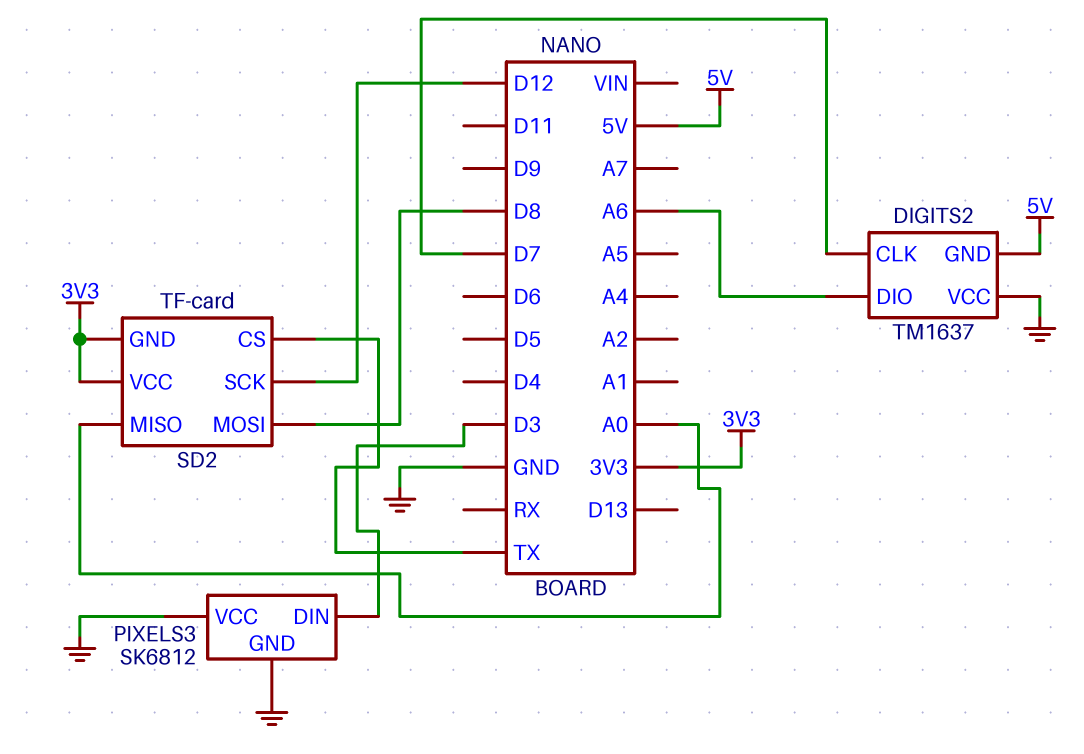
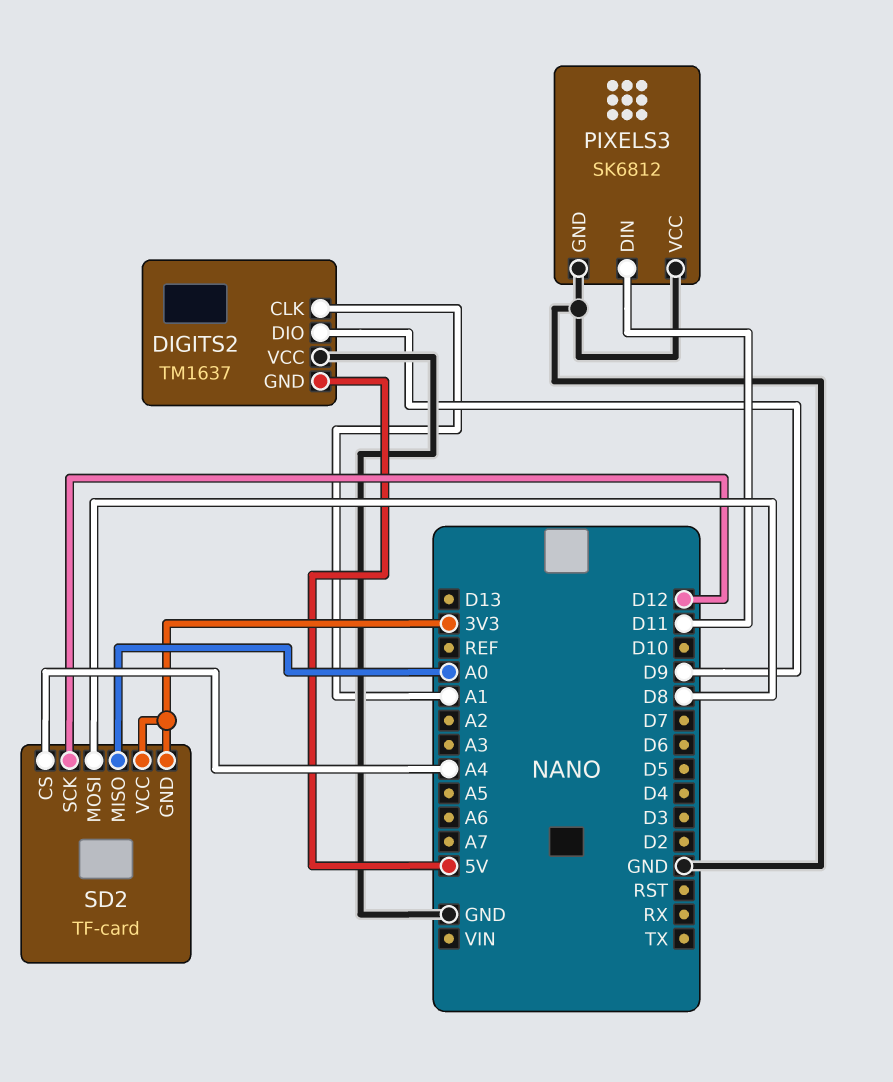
DIGITS2 pin CLK: D7 -> A1
DIGITS2 pin DIO: A6 -> D9
PIXELS3 pin DIN: D3 -> D11
SD2 pin CS: TX -> A4

